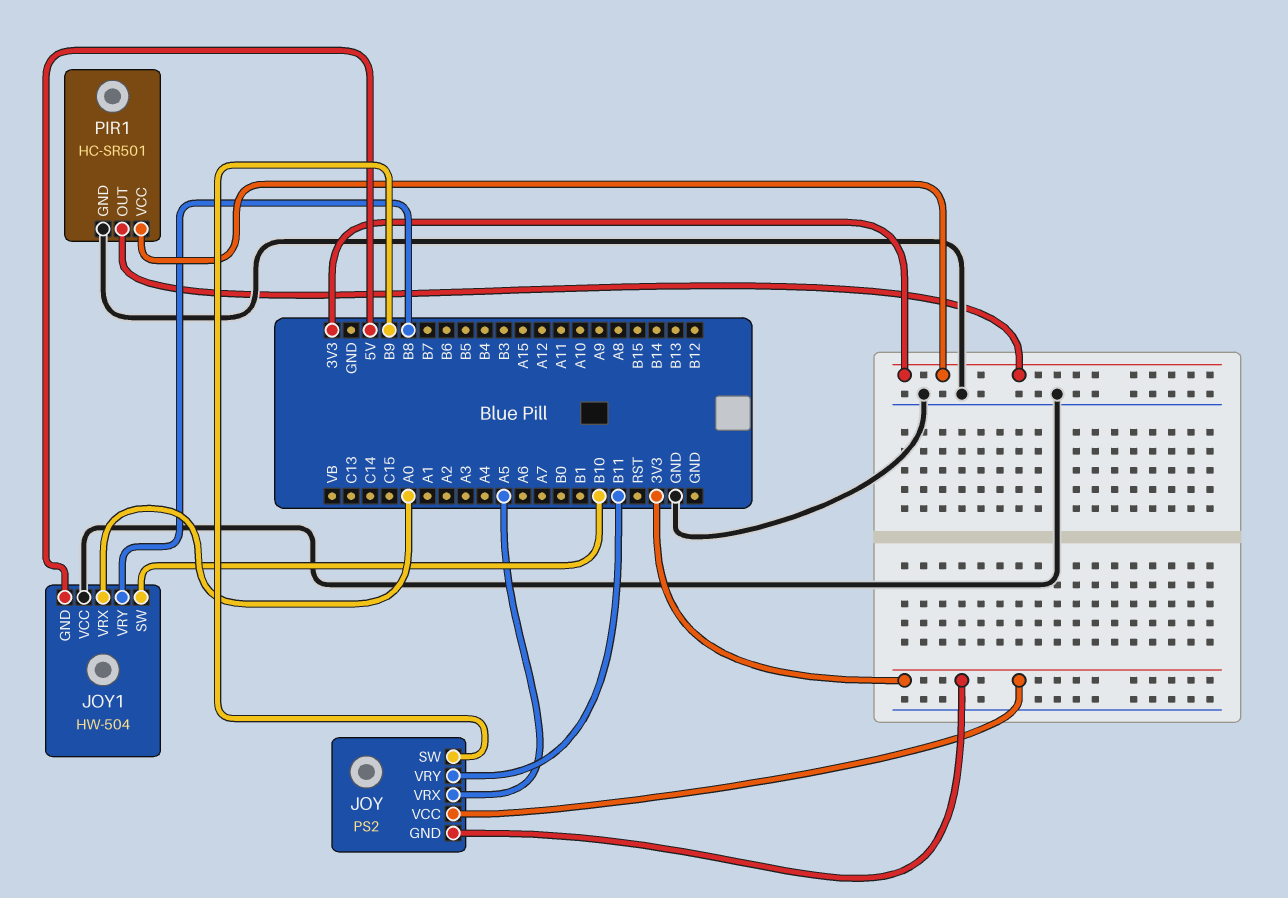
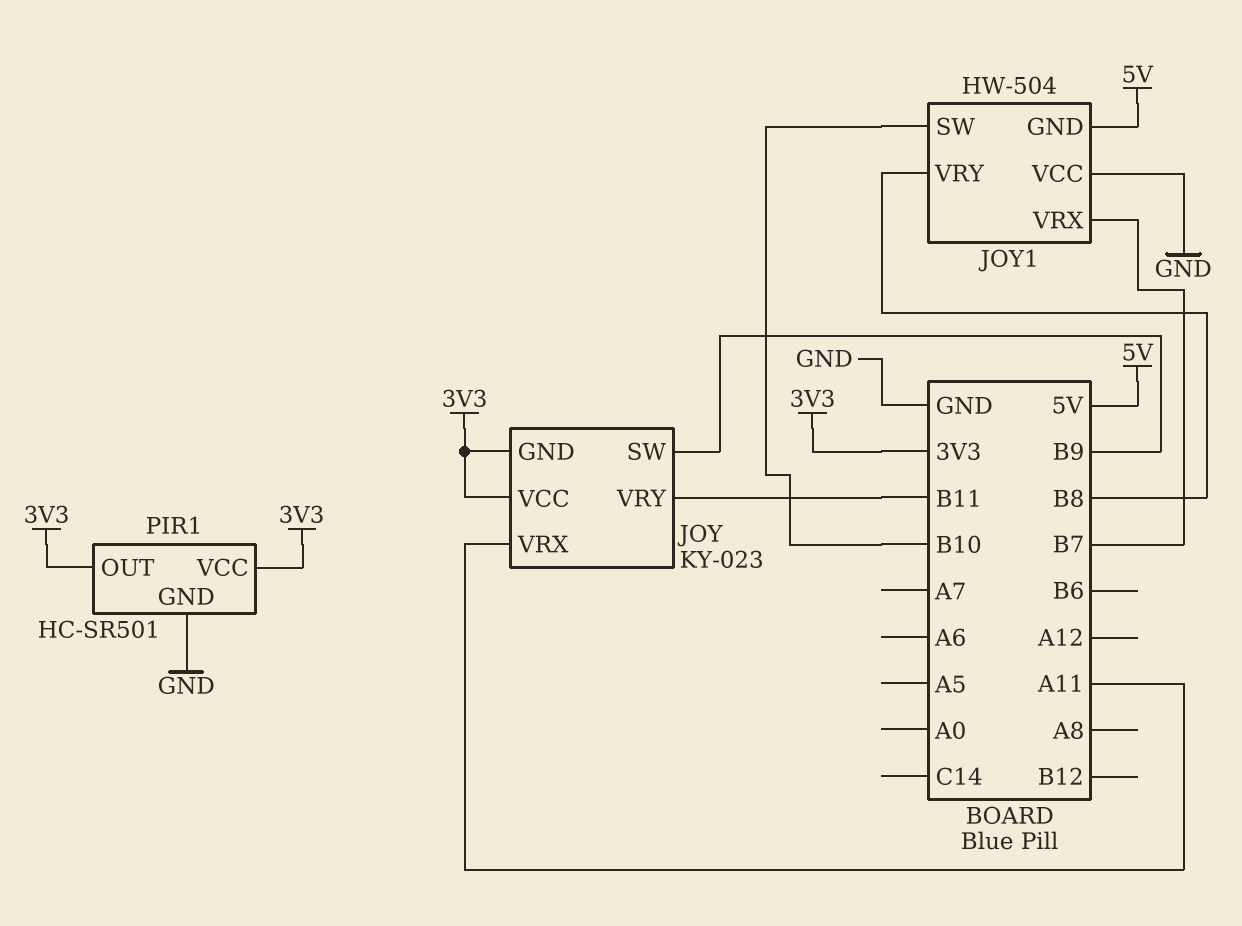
JOY: PS2 -> KY-023
JOY pin VRX: A5 -> A11
JOY1 pin VRX: A0 -> B7

